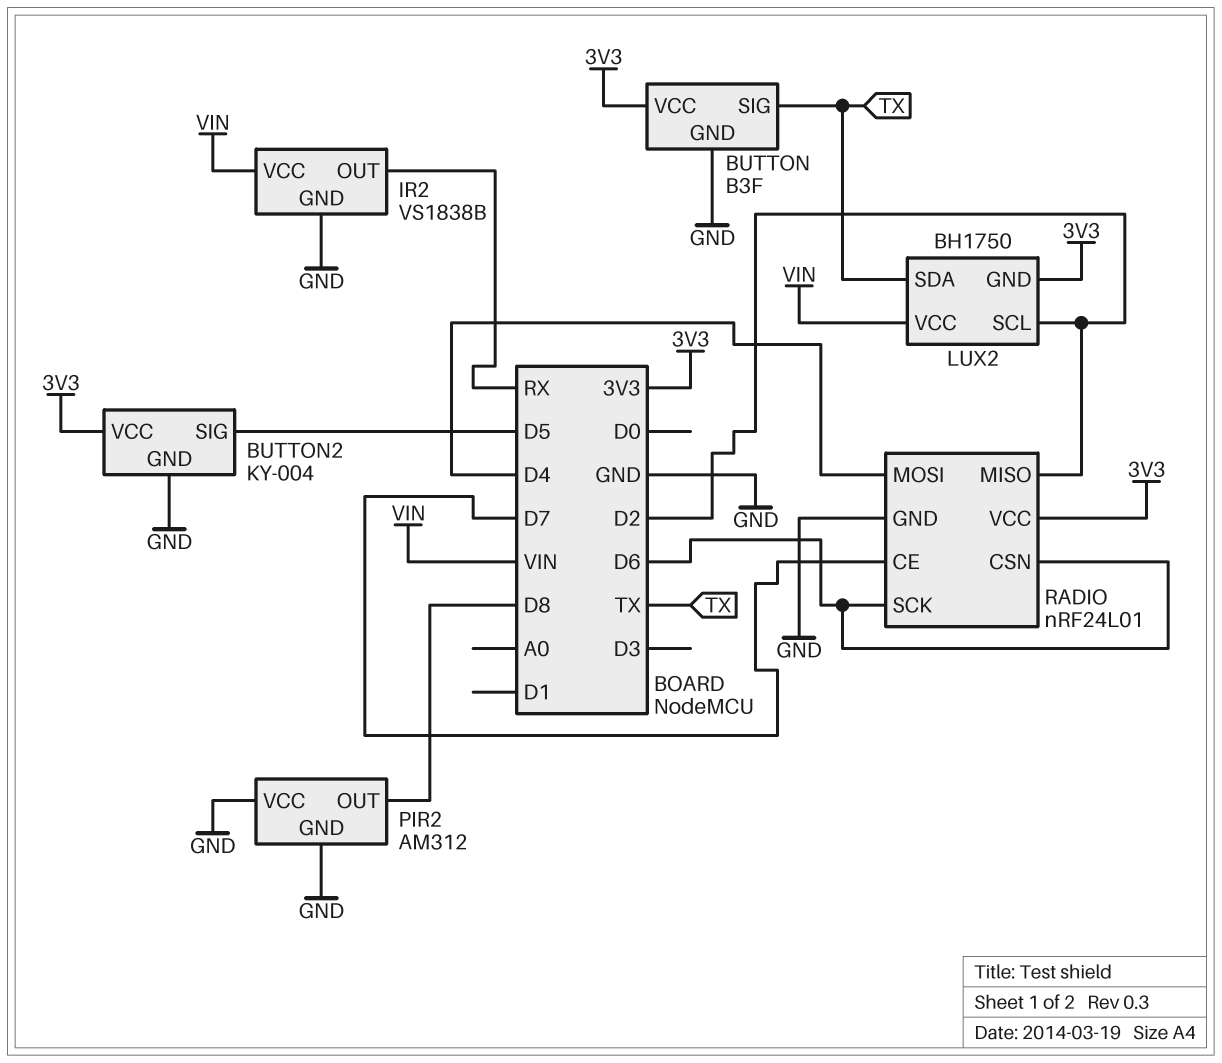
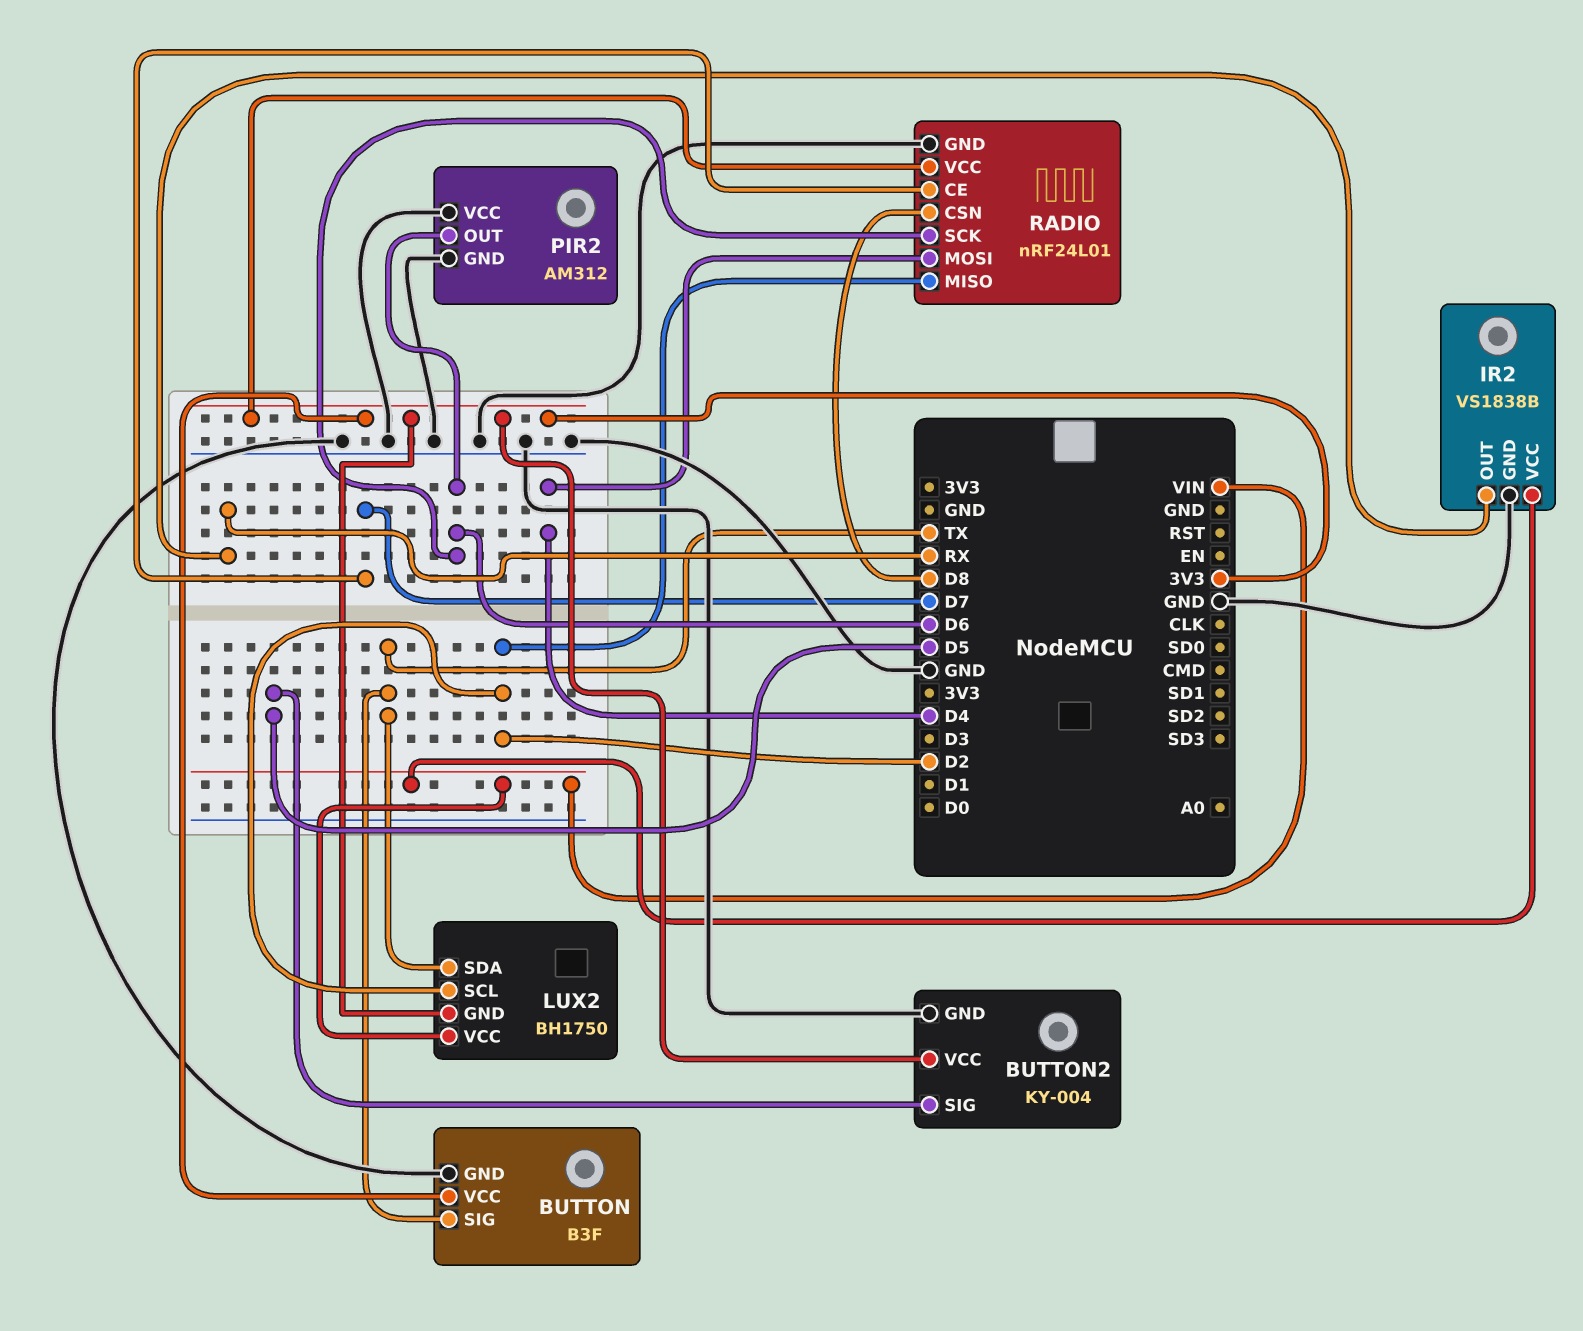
PIR2 pin OUT: D8 -> D6
RADIO pin CSN: D6 -> D8

